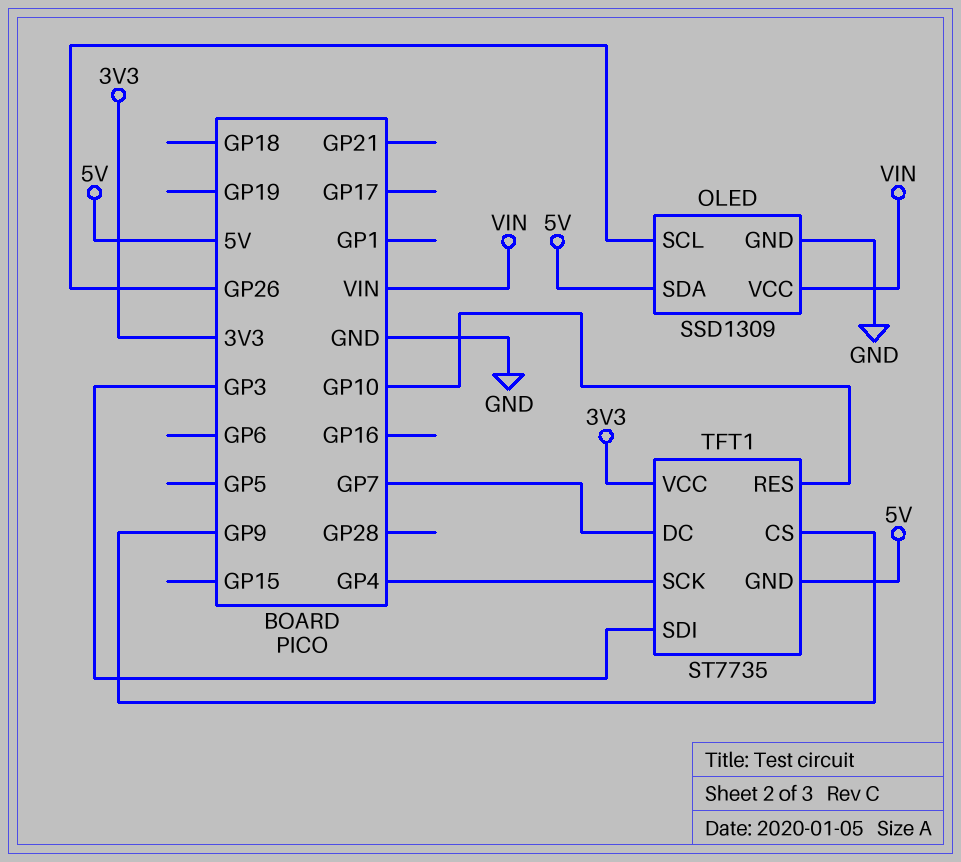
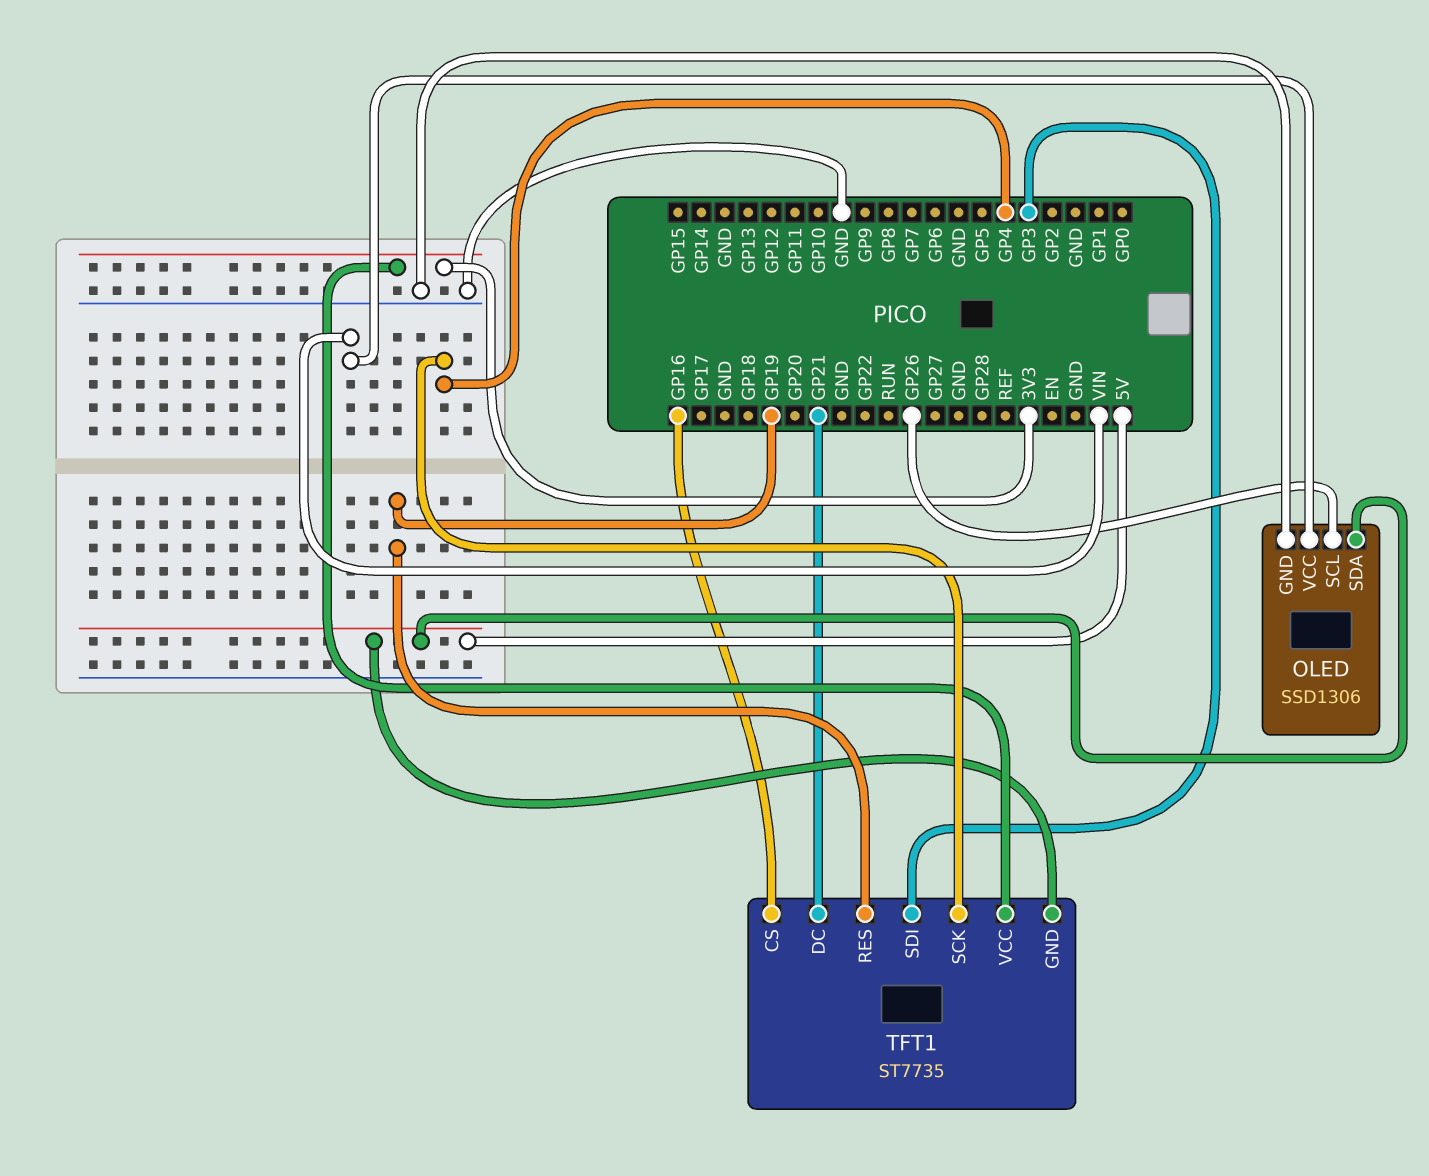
OLED: SSD1309 -> SSD1306
TFT1 pin CS: GP9 -> GP16
TFT1 pin DC: GP7 -> GP21
TFT1 pin RES: GP10 -> GP19

